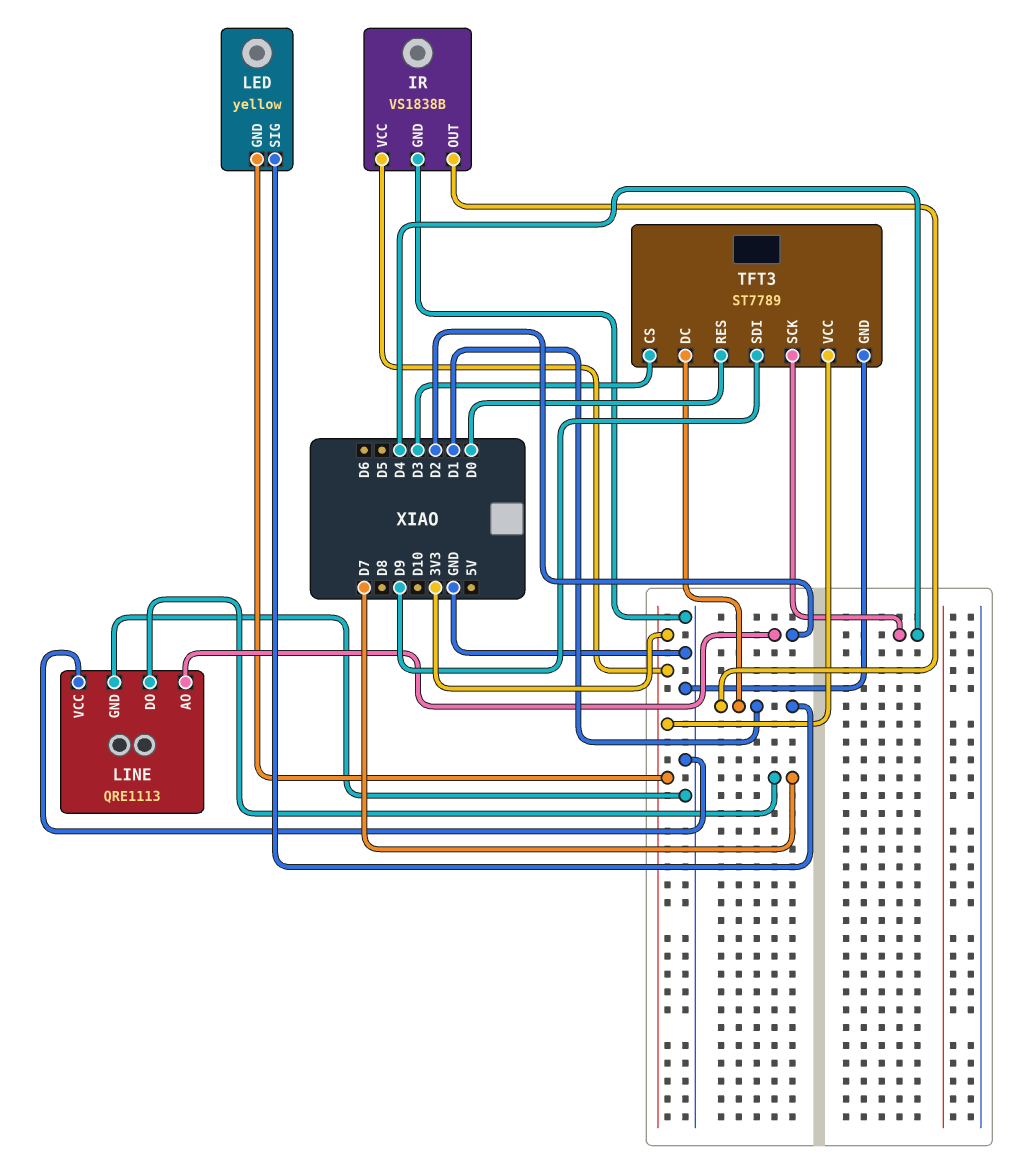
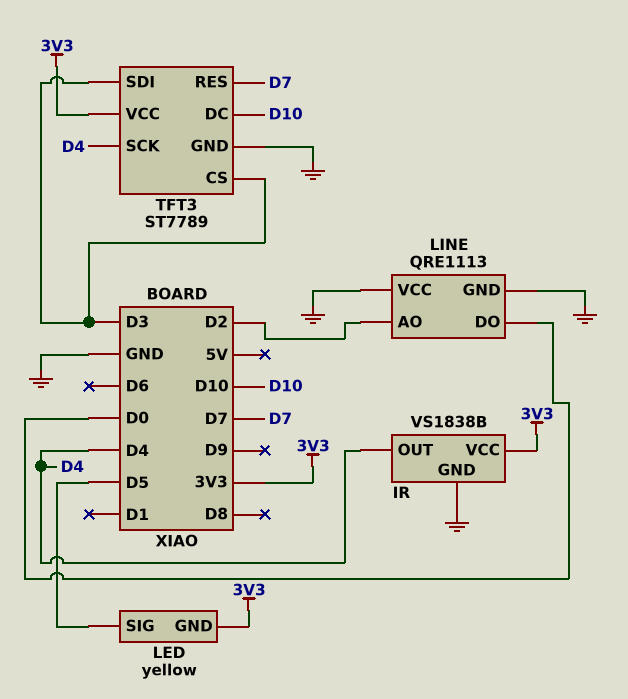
IR pin OUT: D1 -> D4
LED pin SIG: D1 -> D5
LINE pin DO: D7 -> D0
TFT3 pin DC: D1 -> D10
TFT3 pin RES: D0 -> D7
TFT3 pin SDI: D9 -> D3

